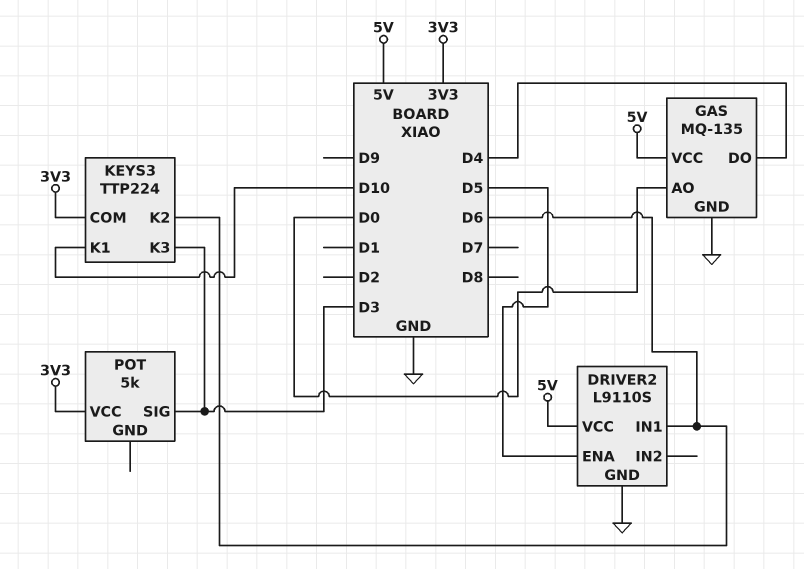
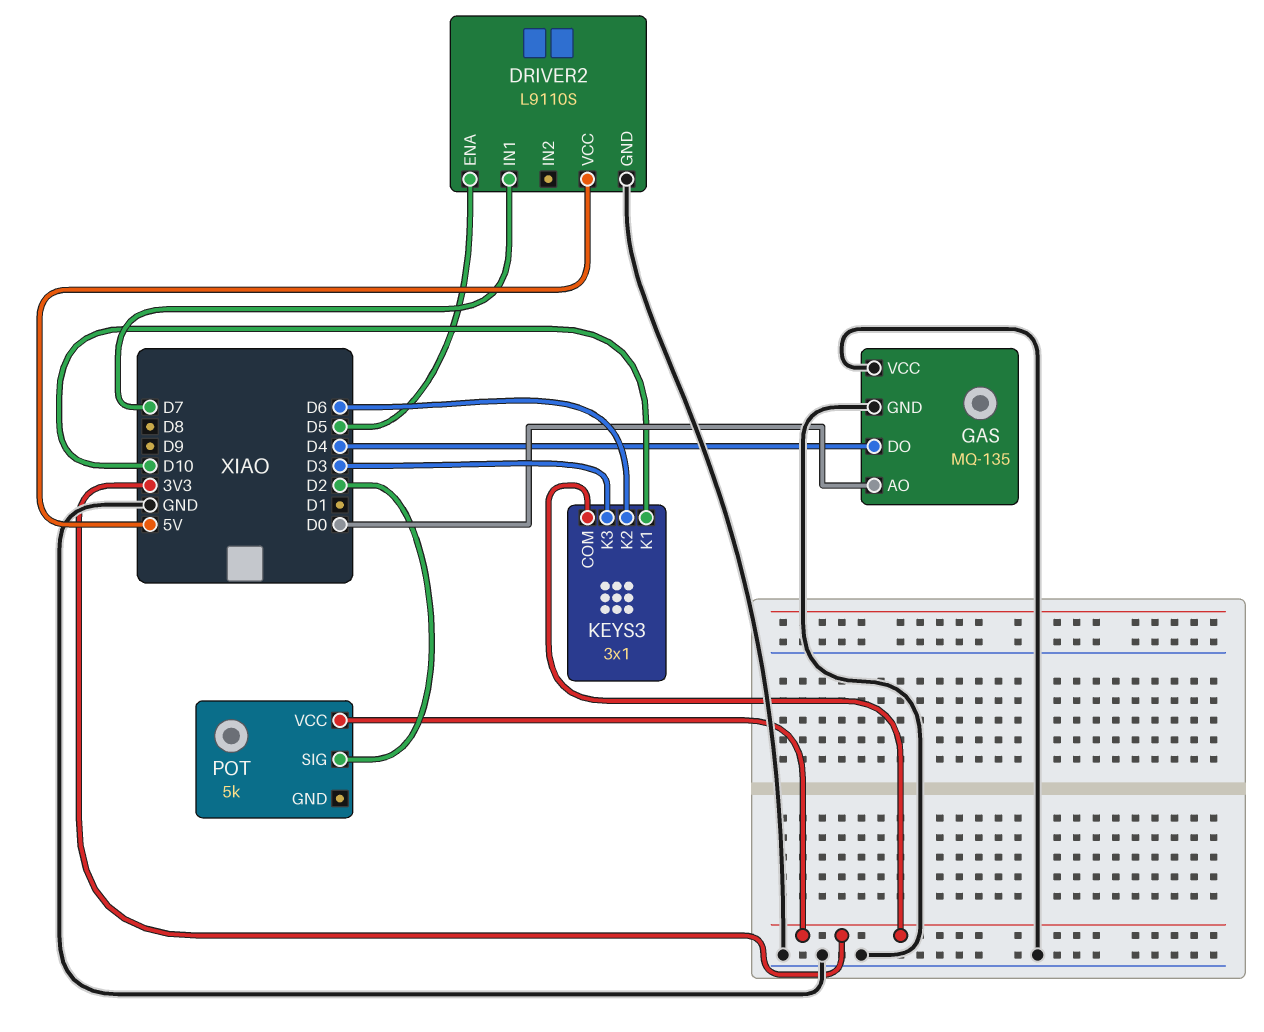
DRIVER2 pin IN1: D6 -> D7
GAS pin VCC: 5V -> GND
KEYS3: TTP224 -> 3x1
POT pin SIG: D3 -> D2

